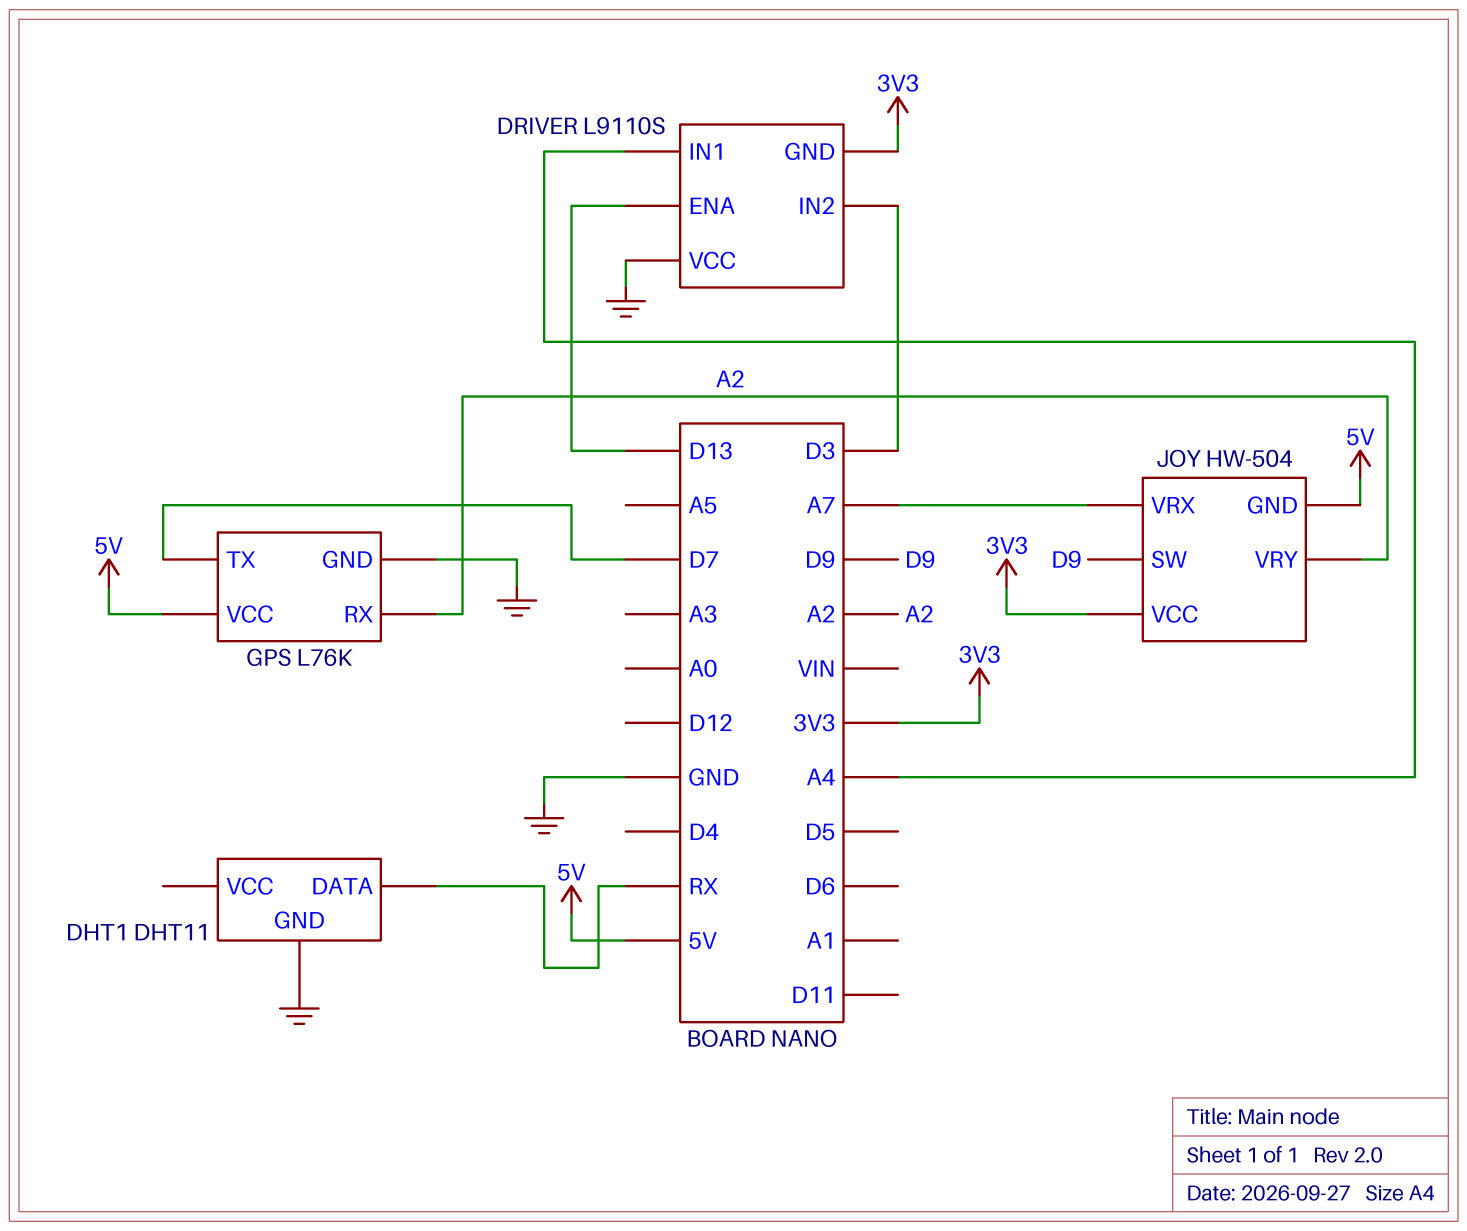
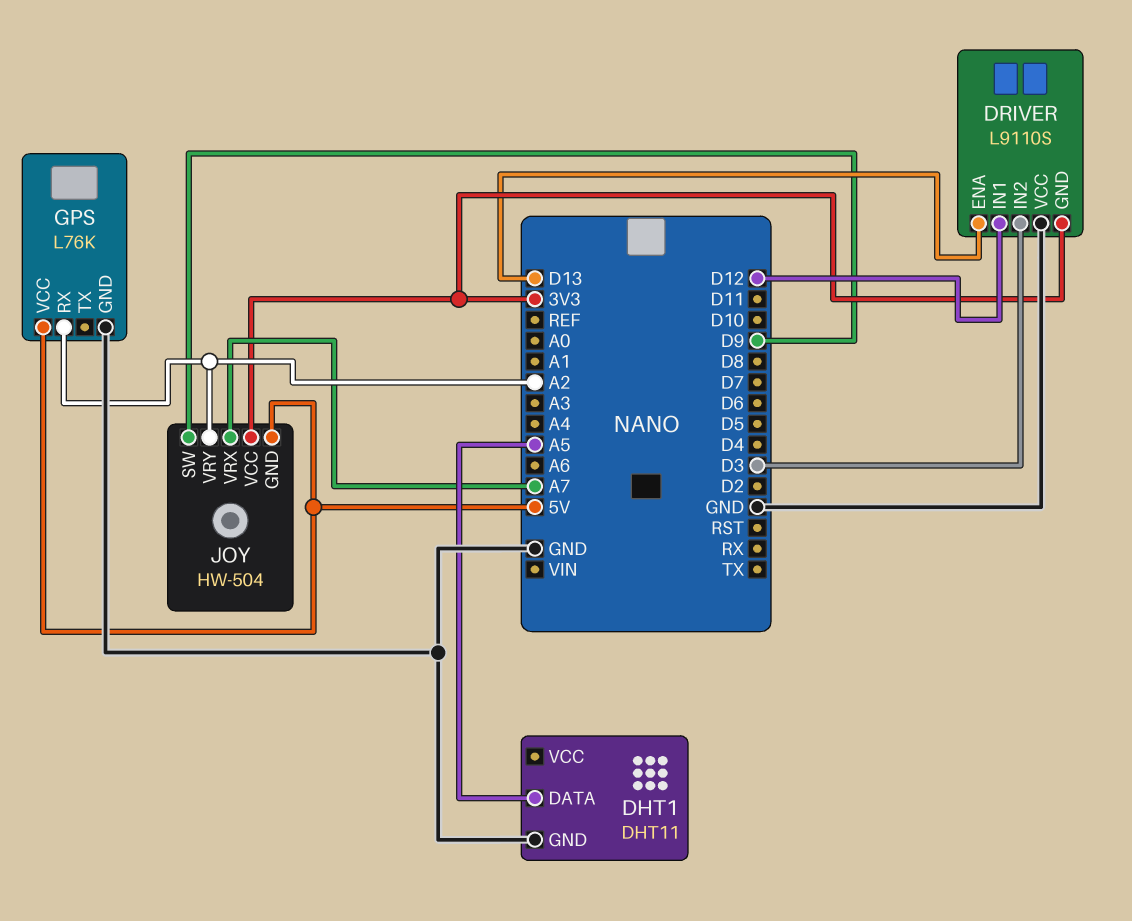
DHT1 pin DATA: RX -> A5
DRIVER pin IN1: A4 -> D12
GPS pin TX: D7 -> none

